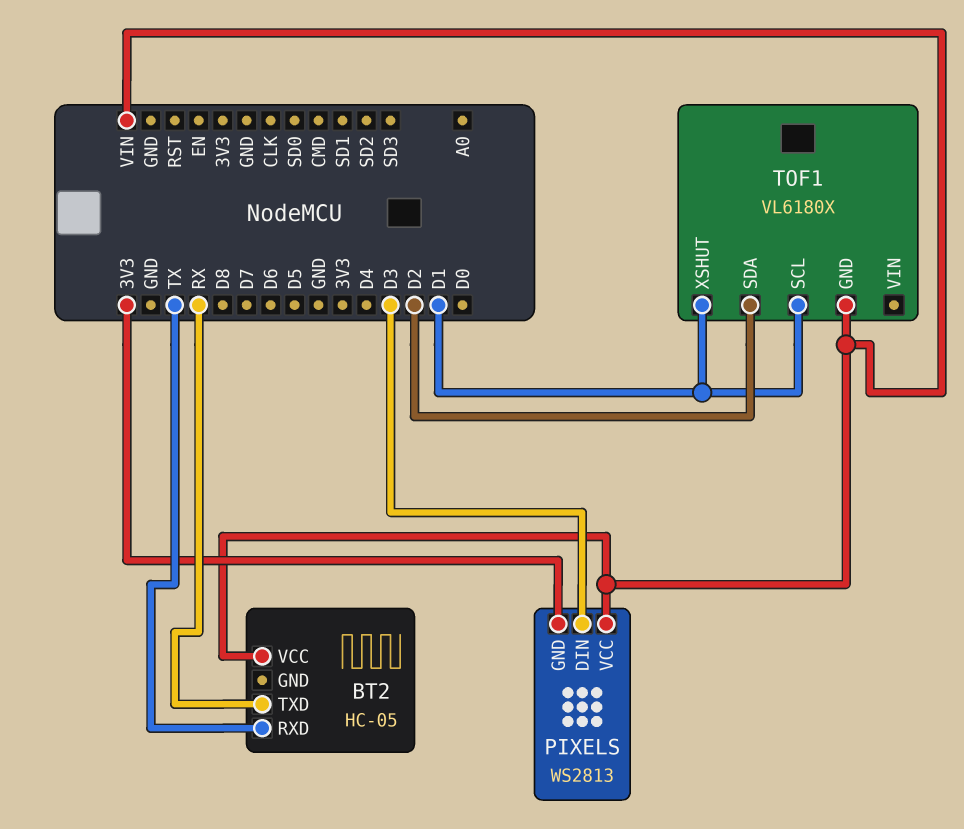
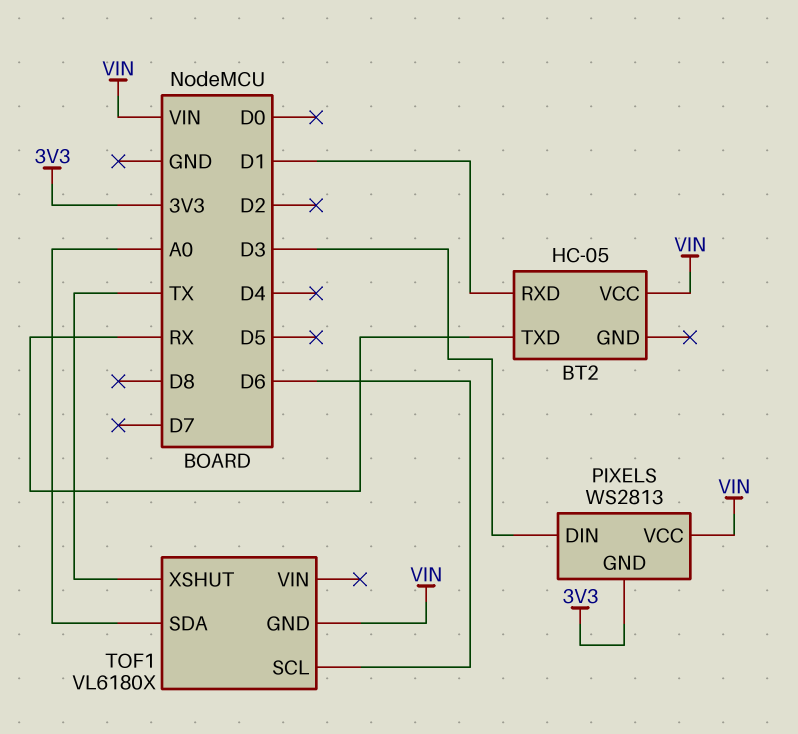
BT2 pin RXD: TX -> D1
TOF1 pin SCL: D1 -> D6
TOF1 pin SDA: D2 -> A0
TOF1 pin XSHUT: D1 -> TX

